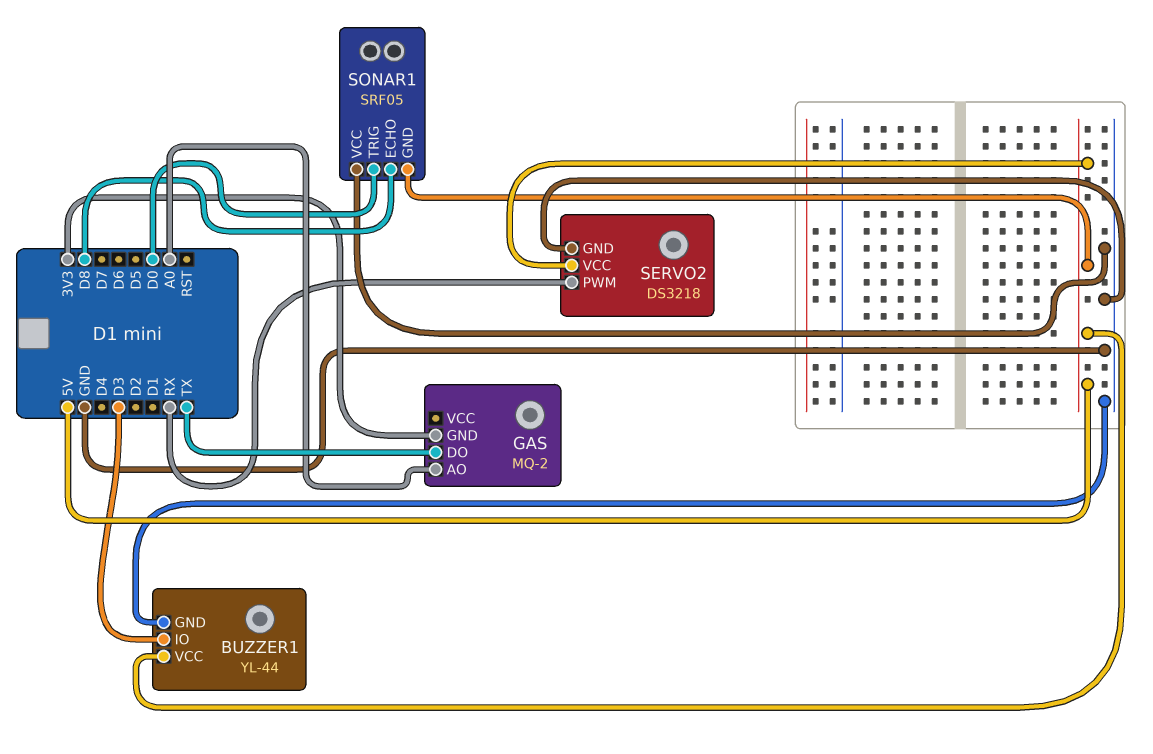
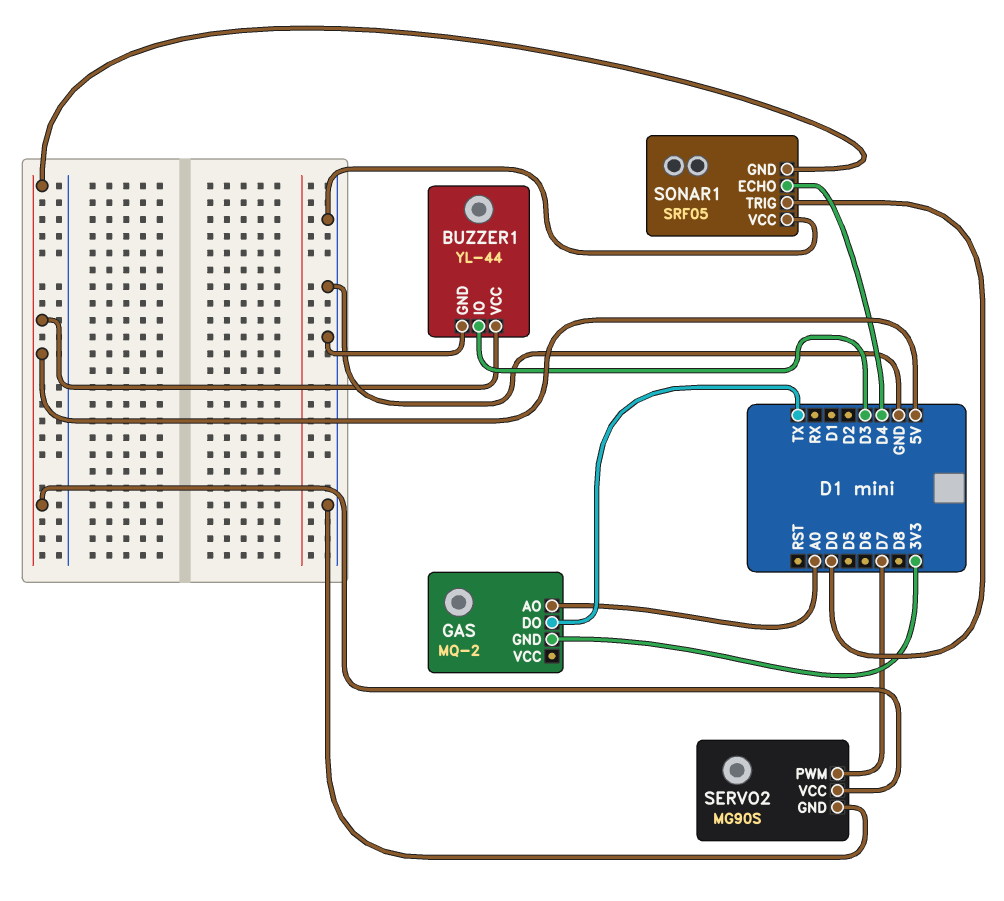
SERVO2: DS3218 -> MG90S
SERVO2 pin PWM: RX -> D7
SONAR1 pin ECHO: D8 -> D4

